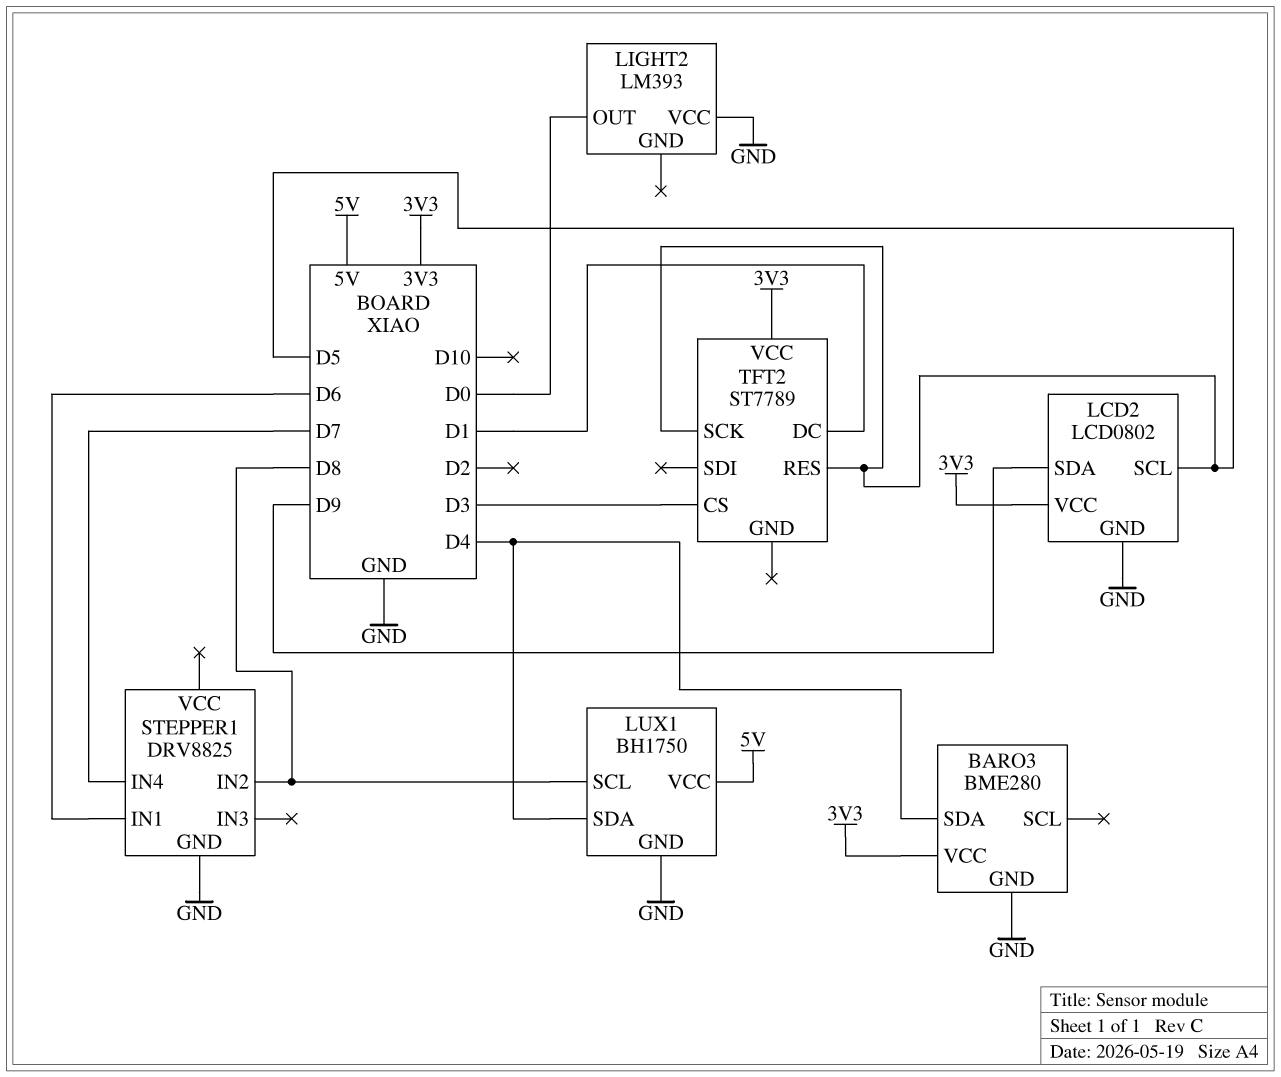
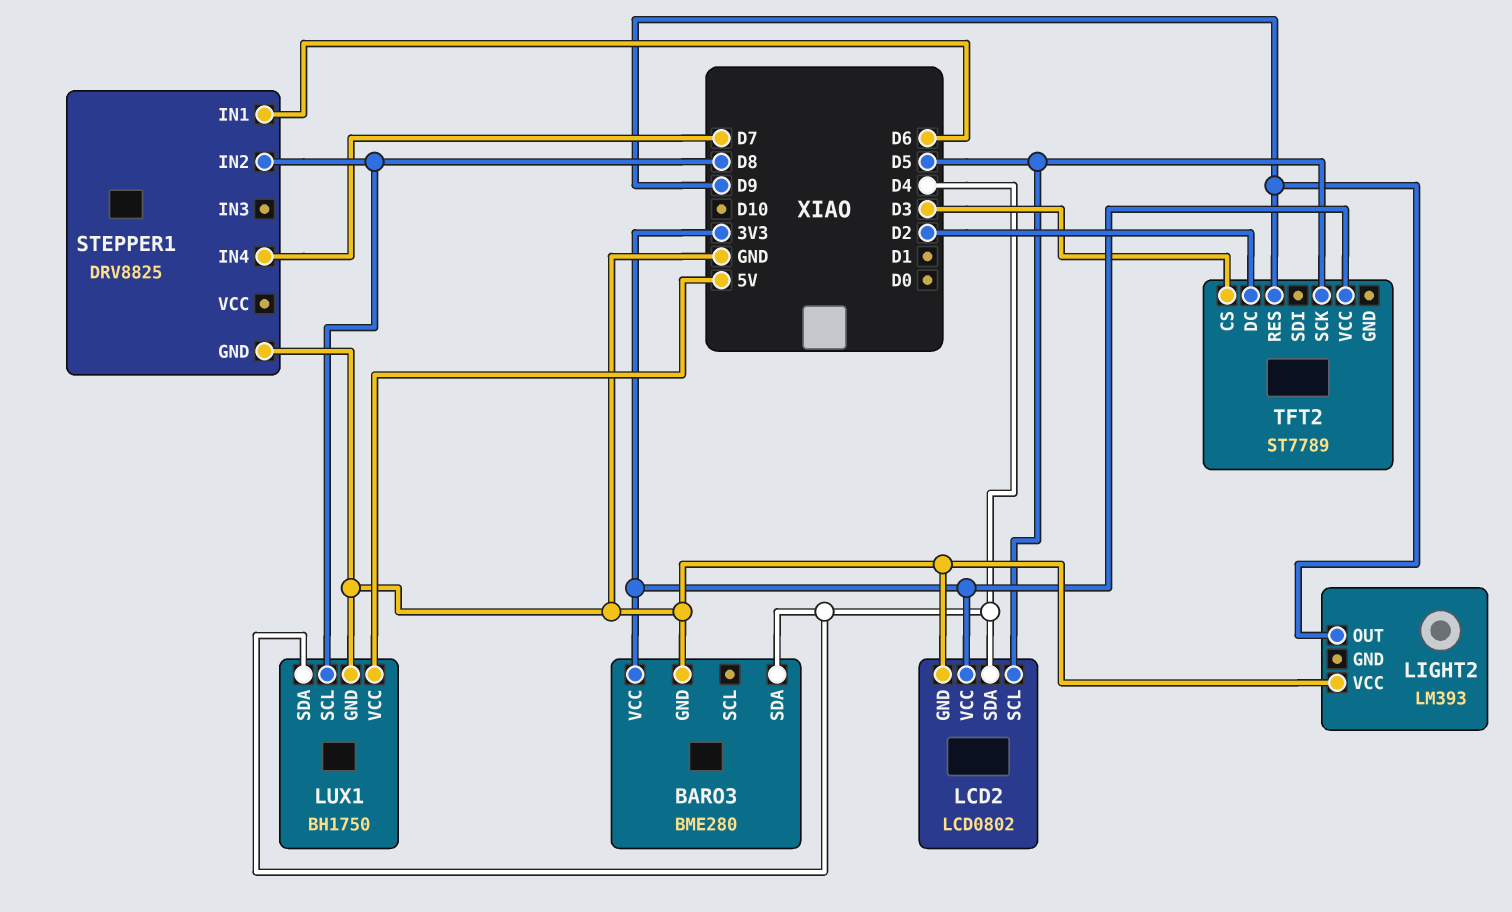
LCD2 pin SDA: D9 -> D4
LIGHT2 pin OUT: D0 -> D9
TFT2 pin DC: D1 -> D2
TFT2 pin RES: D5 -> D9

